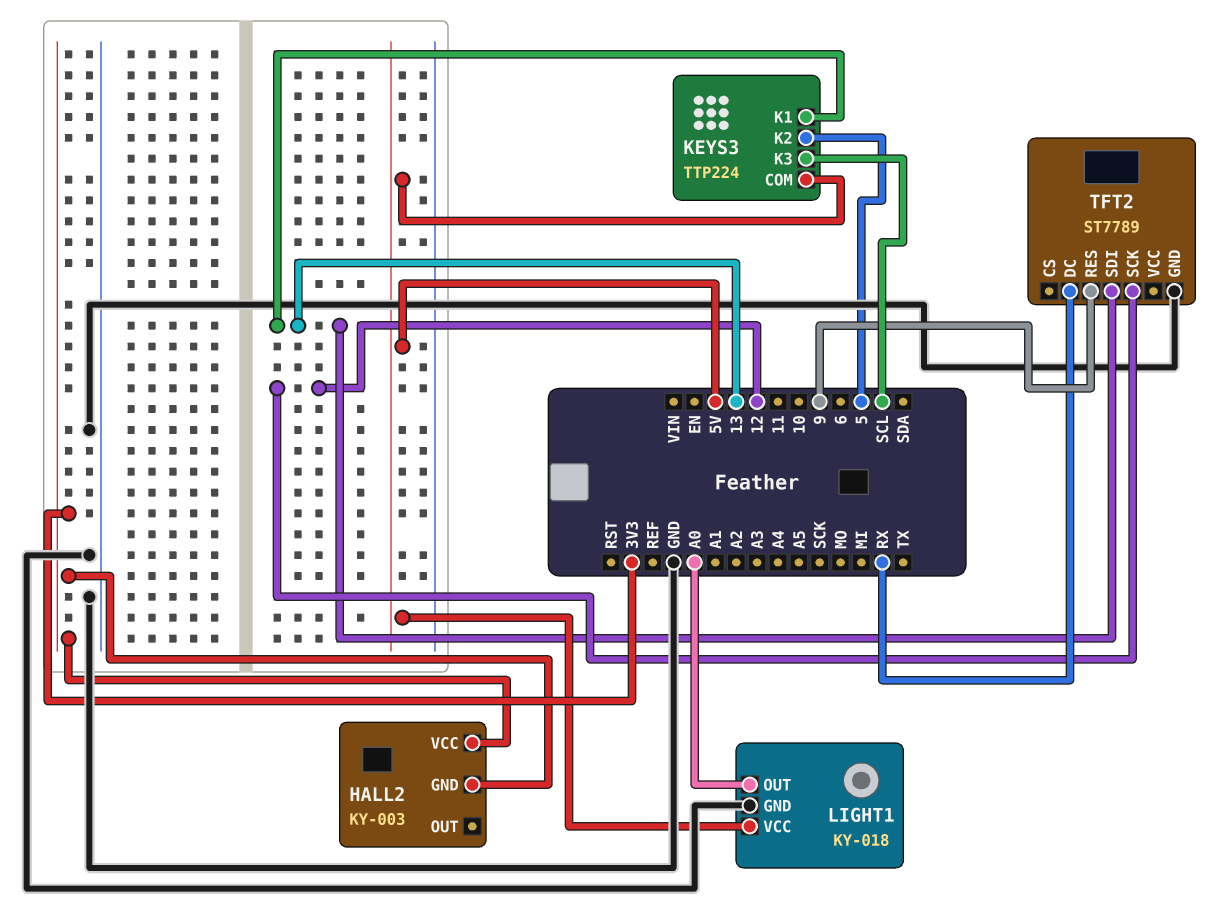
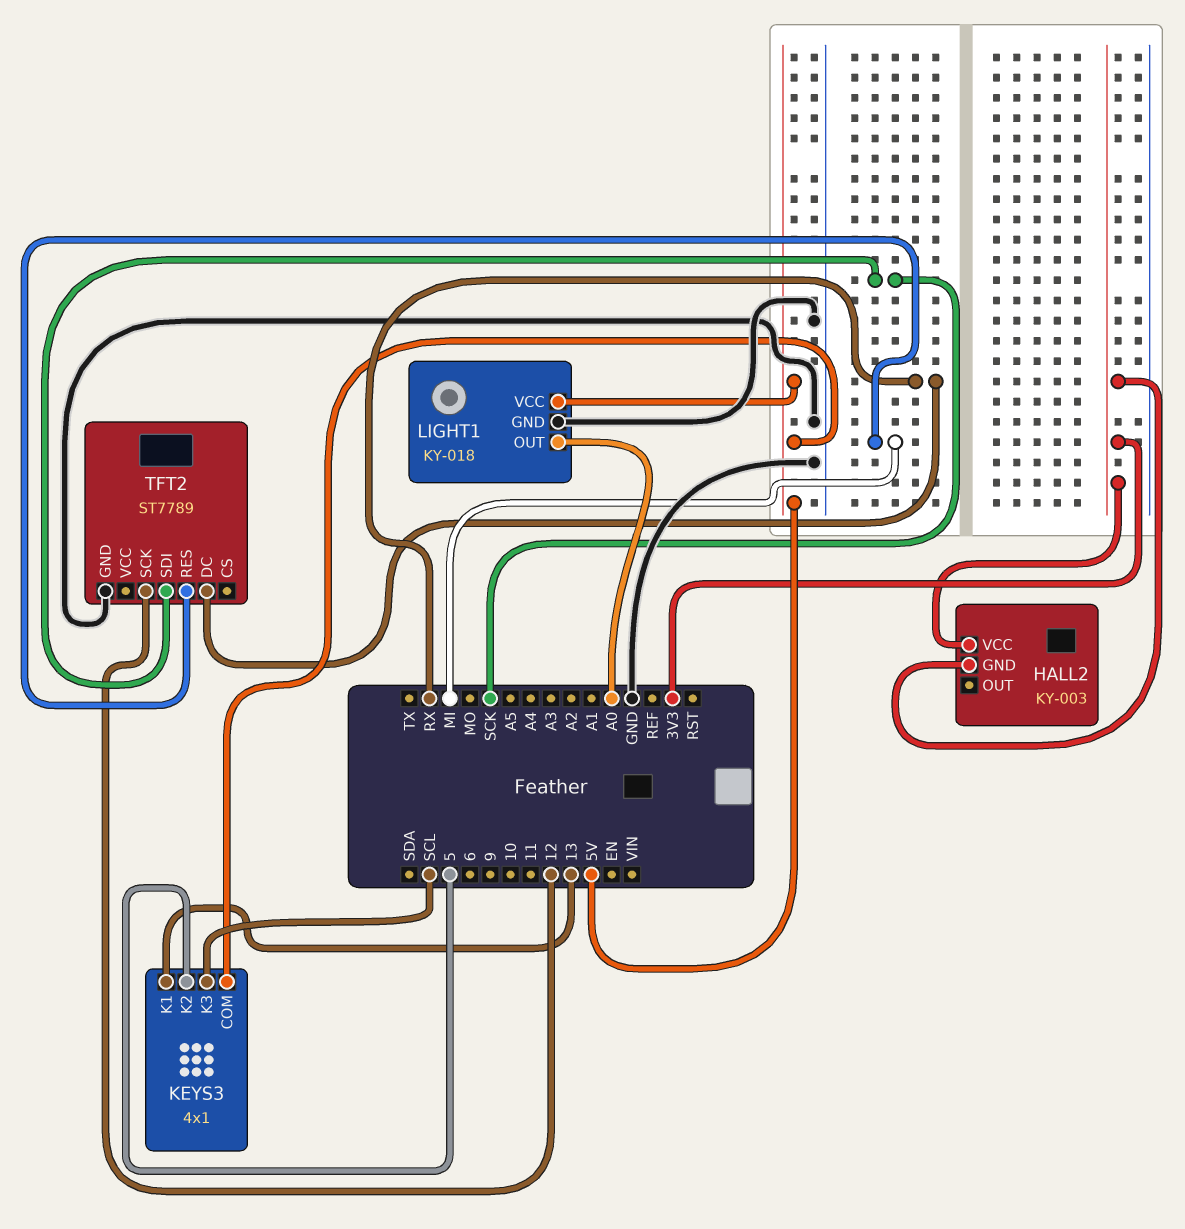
KEYS3: TTP224 -> 4x1
TFT2 pin RES: 9 -> MI
TFT2 pin SDI: 13 -> SCK

